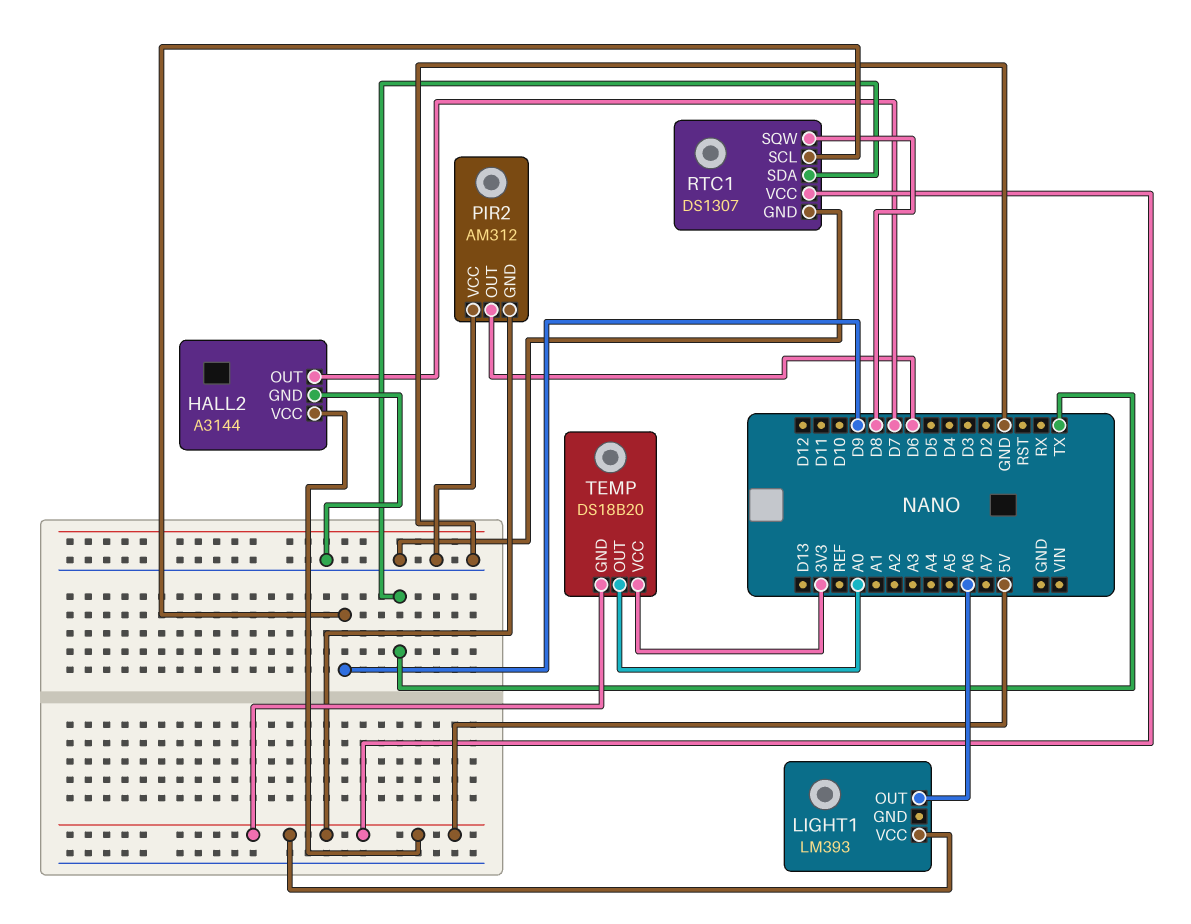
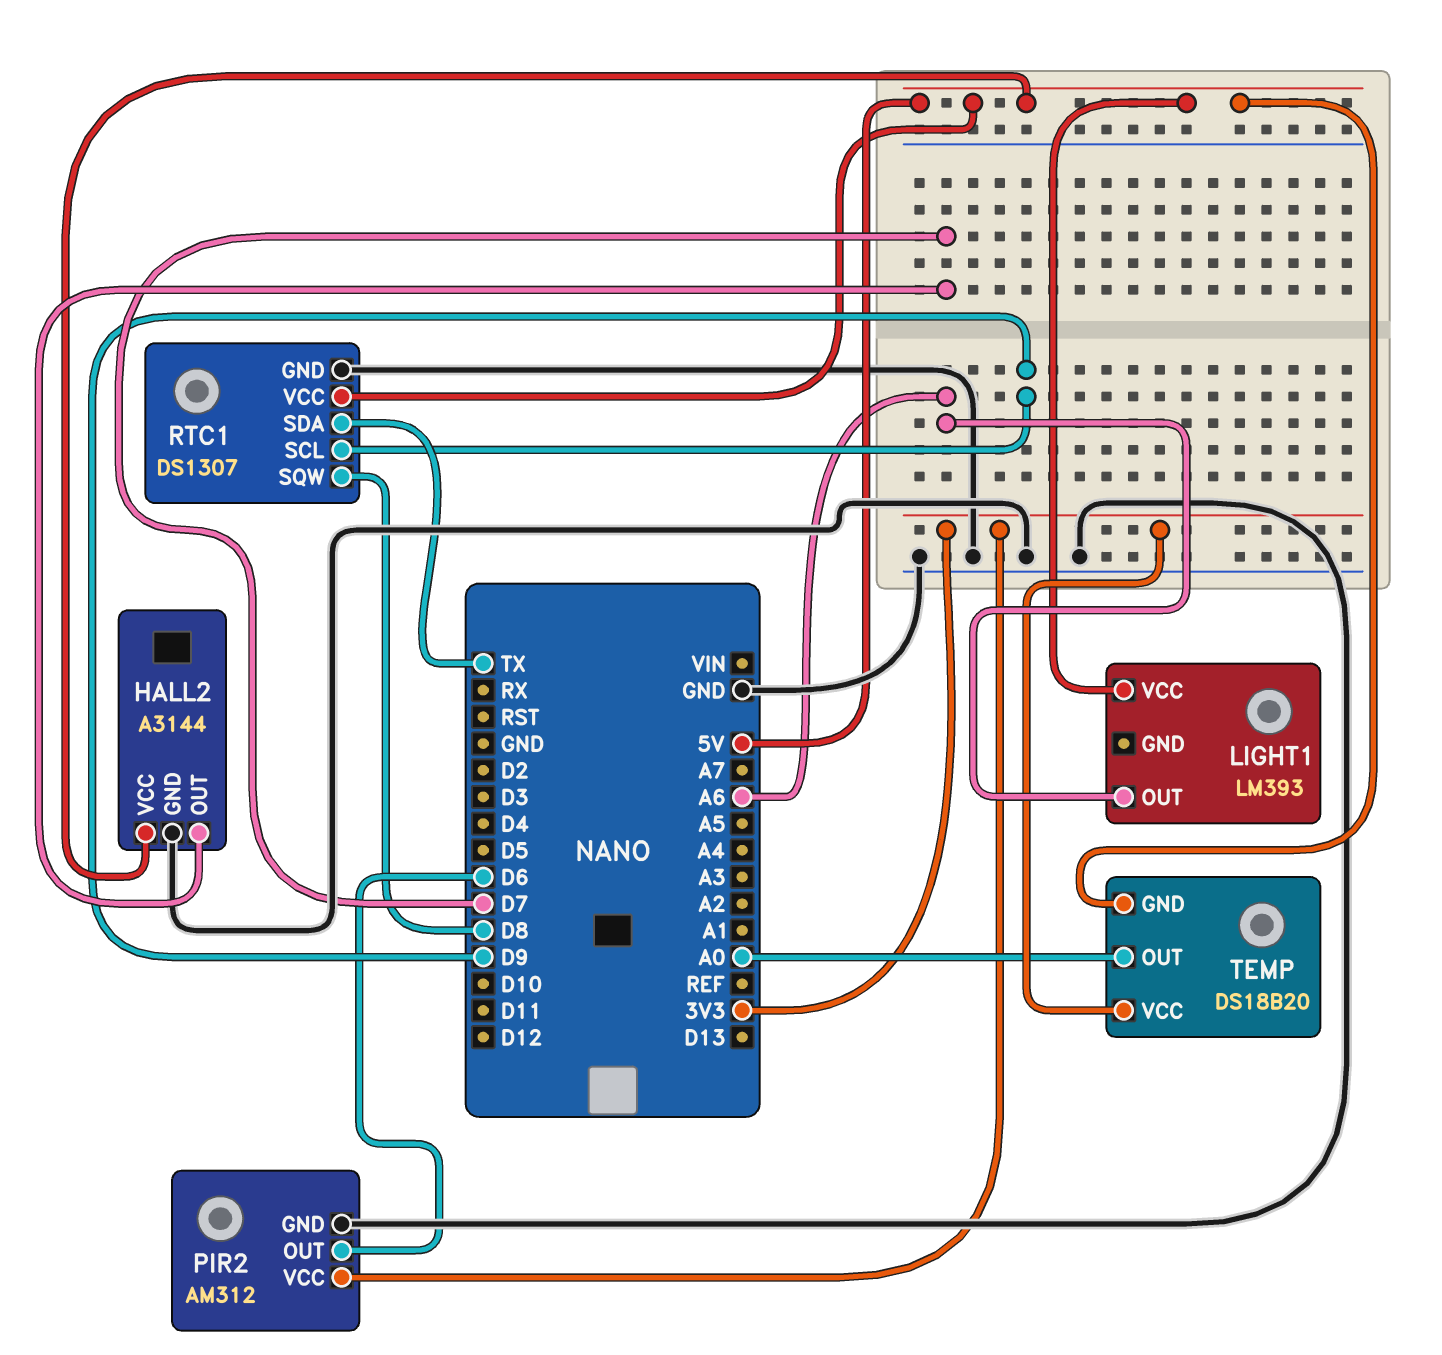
PIR2 pin GND: 5V -> GND
PIR2 pin VCC: GND -> 3V3

